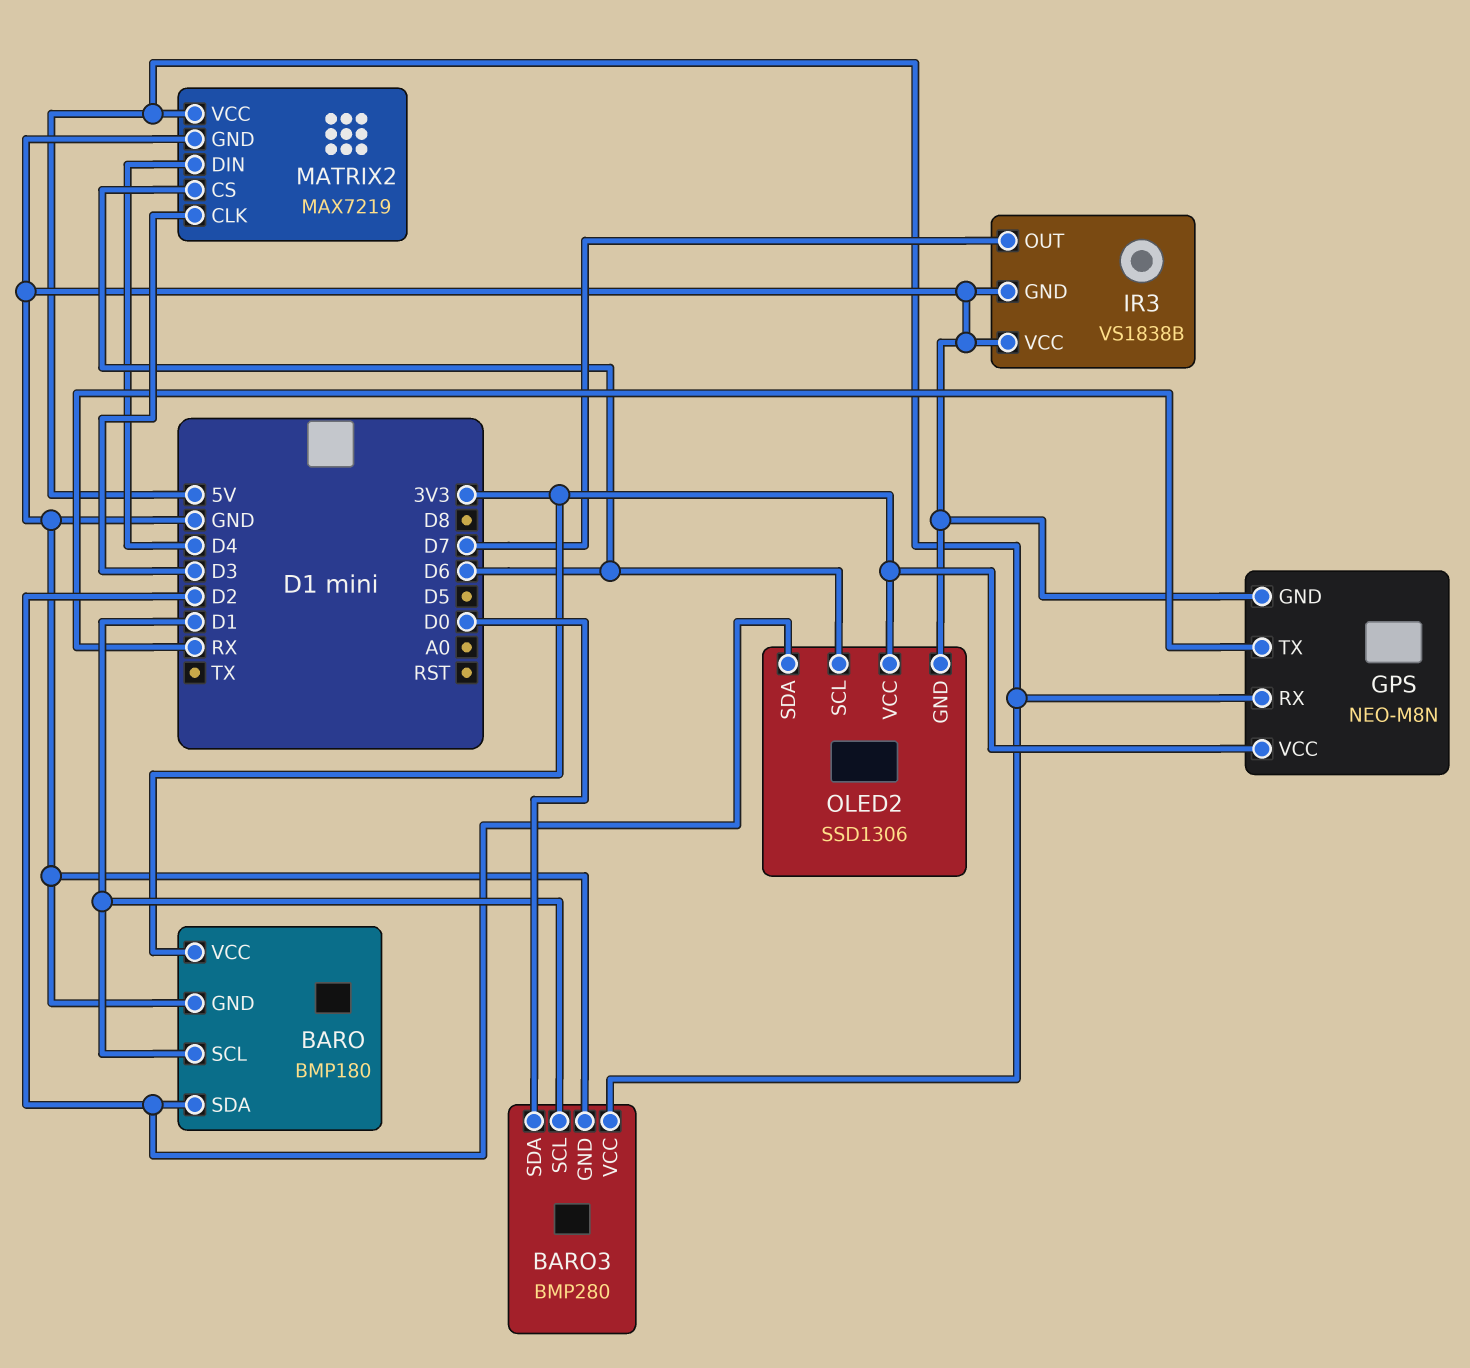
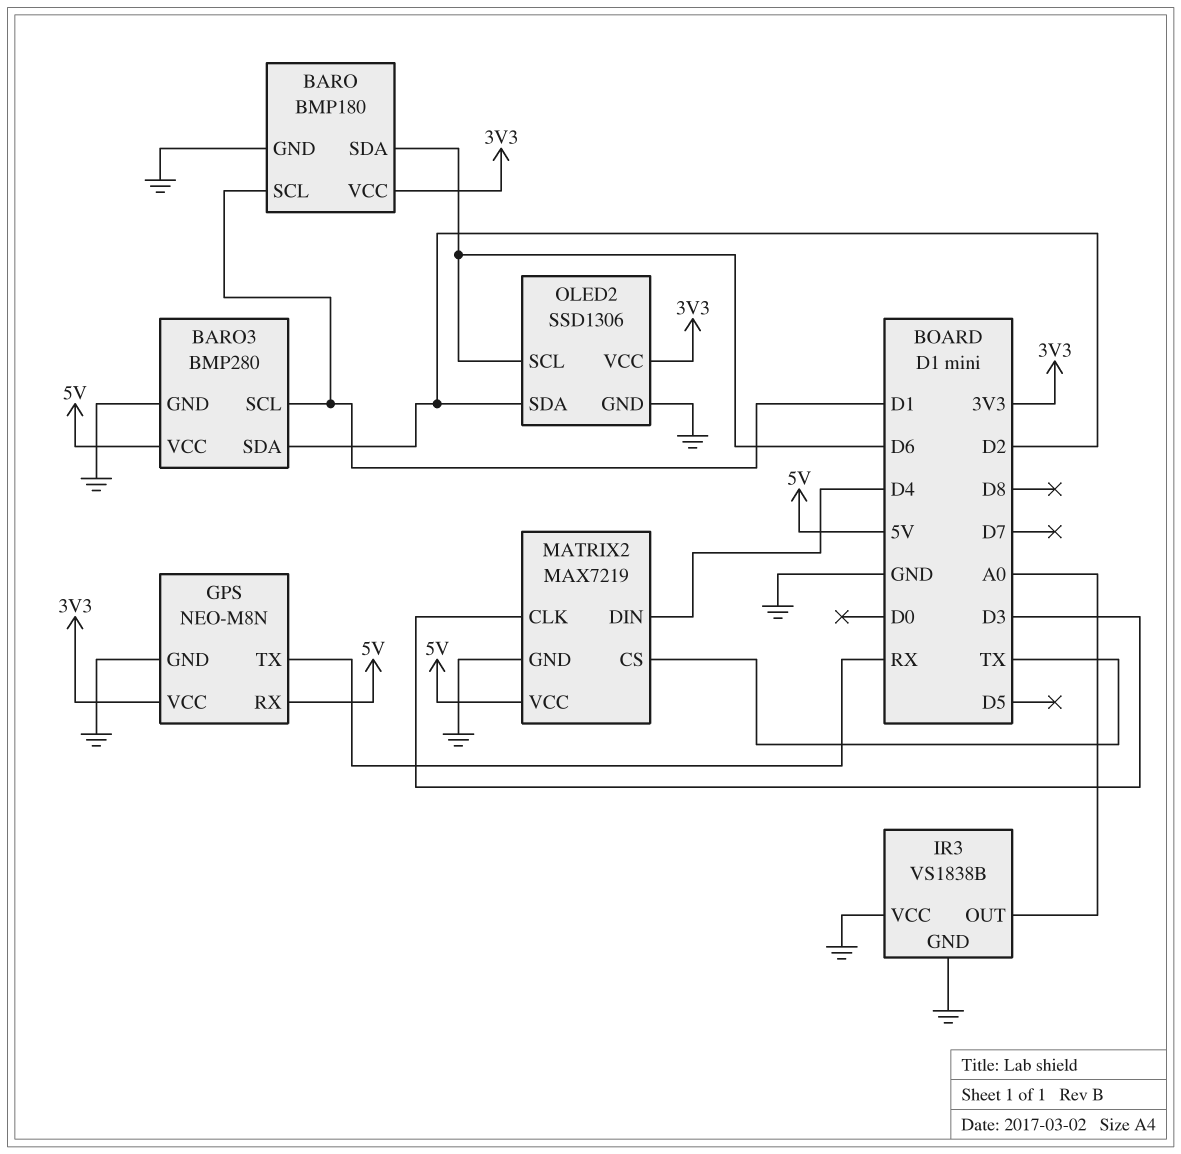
BARO pin SDA: D2 -> D6
BARO3 pin SDA: D0 -> D2
IR3 pin OUT: D7 -> A0
MATRIX2 pin CS: D6 -> TX

